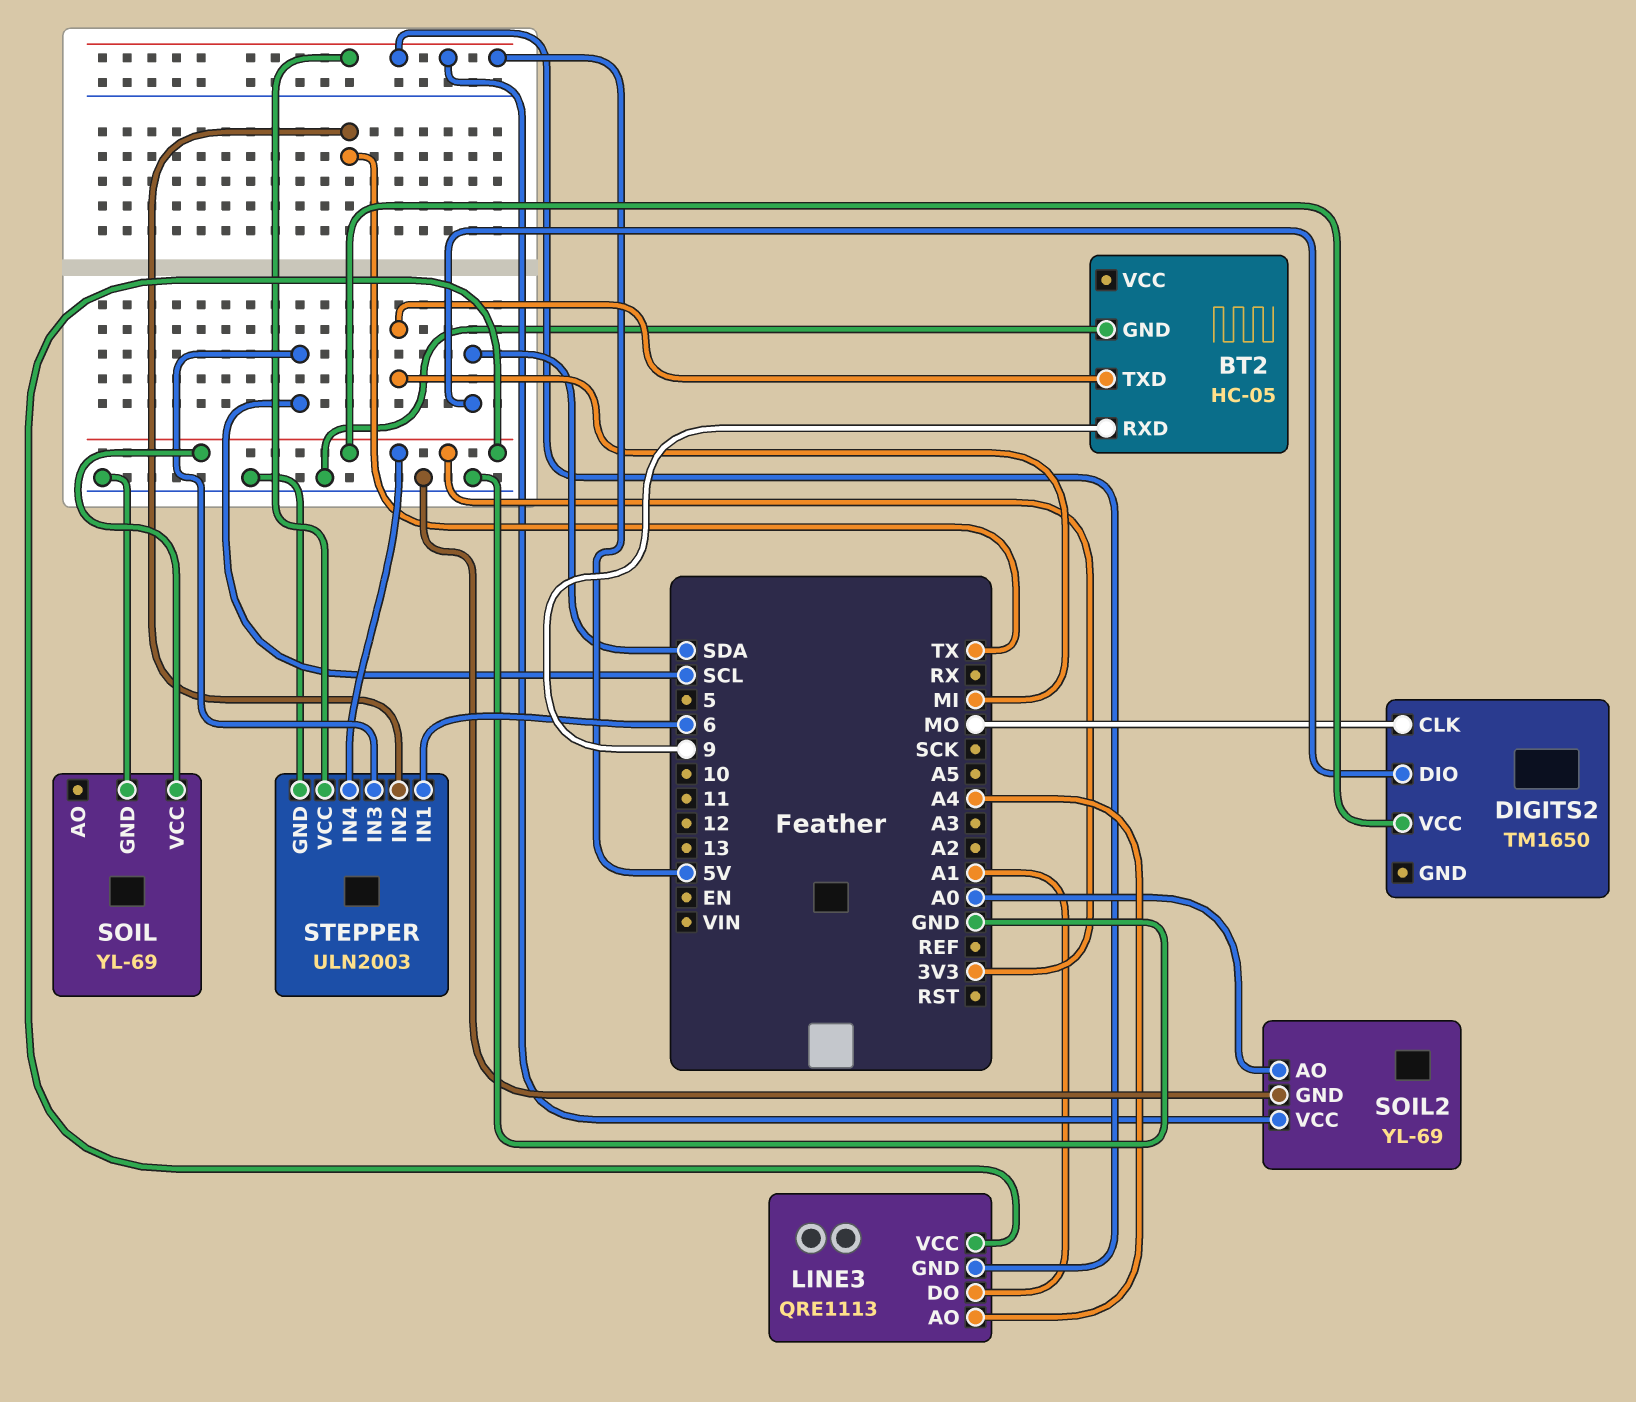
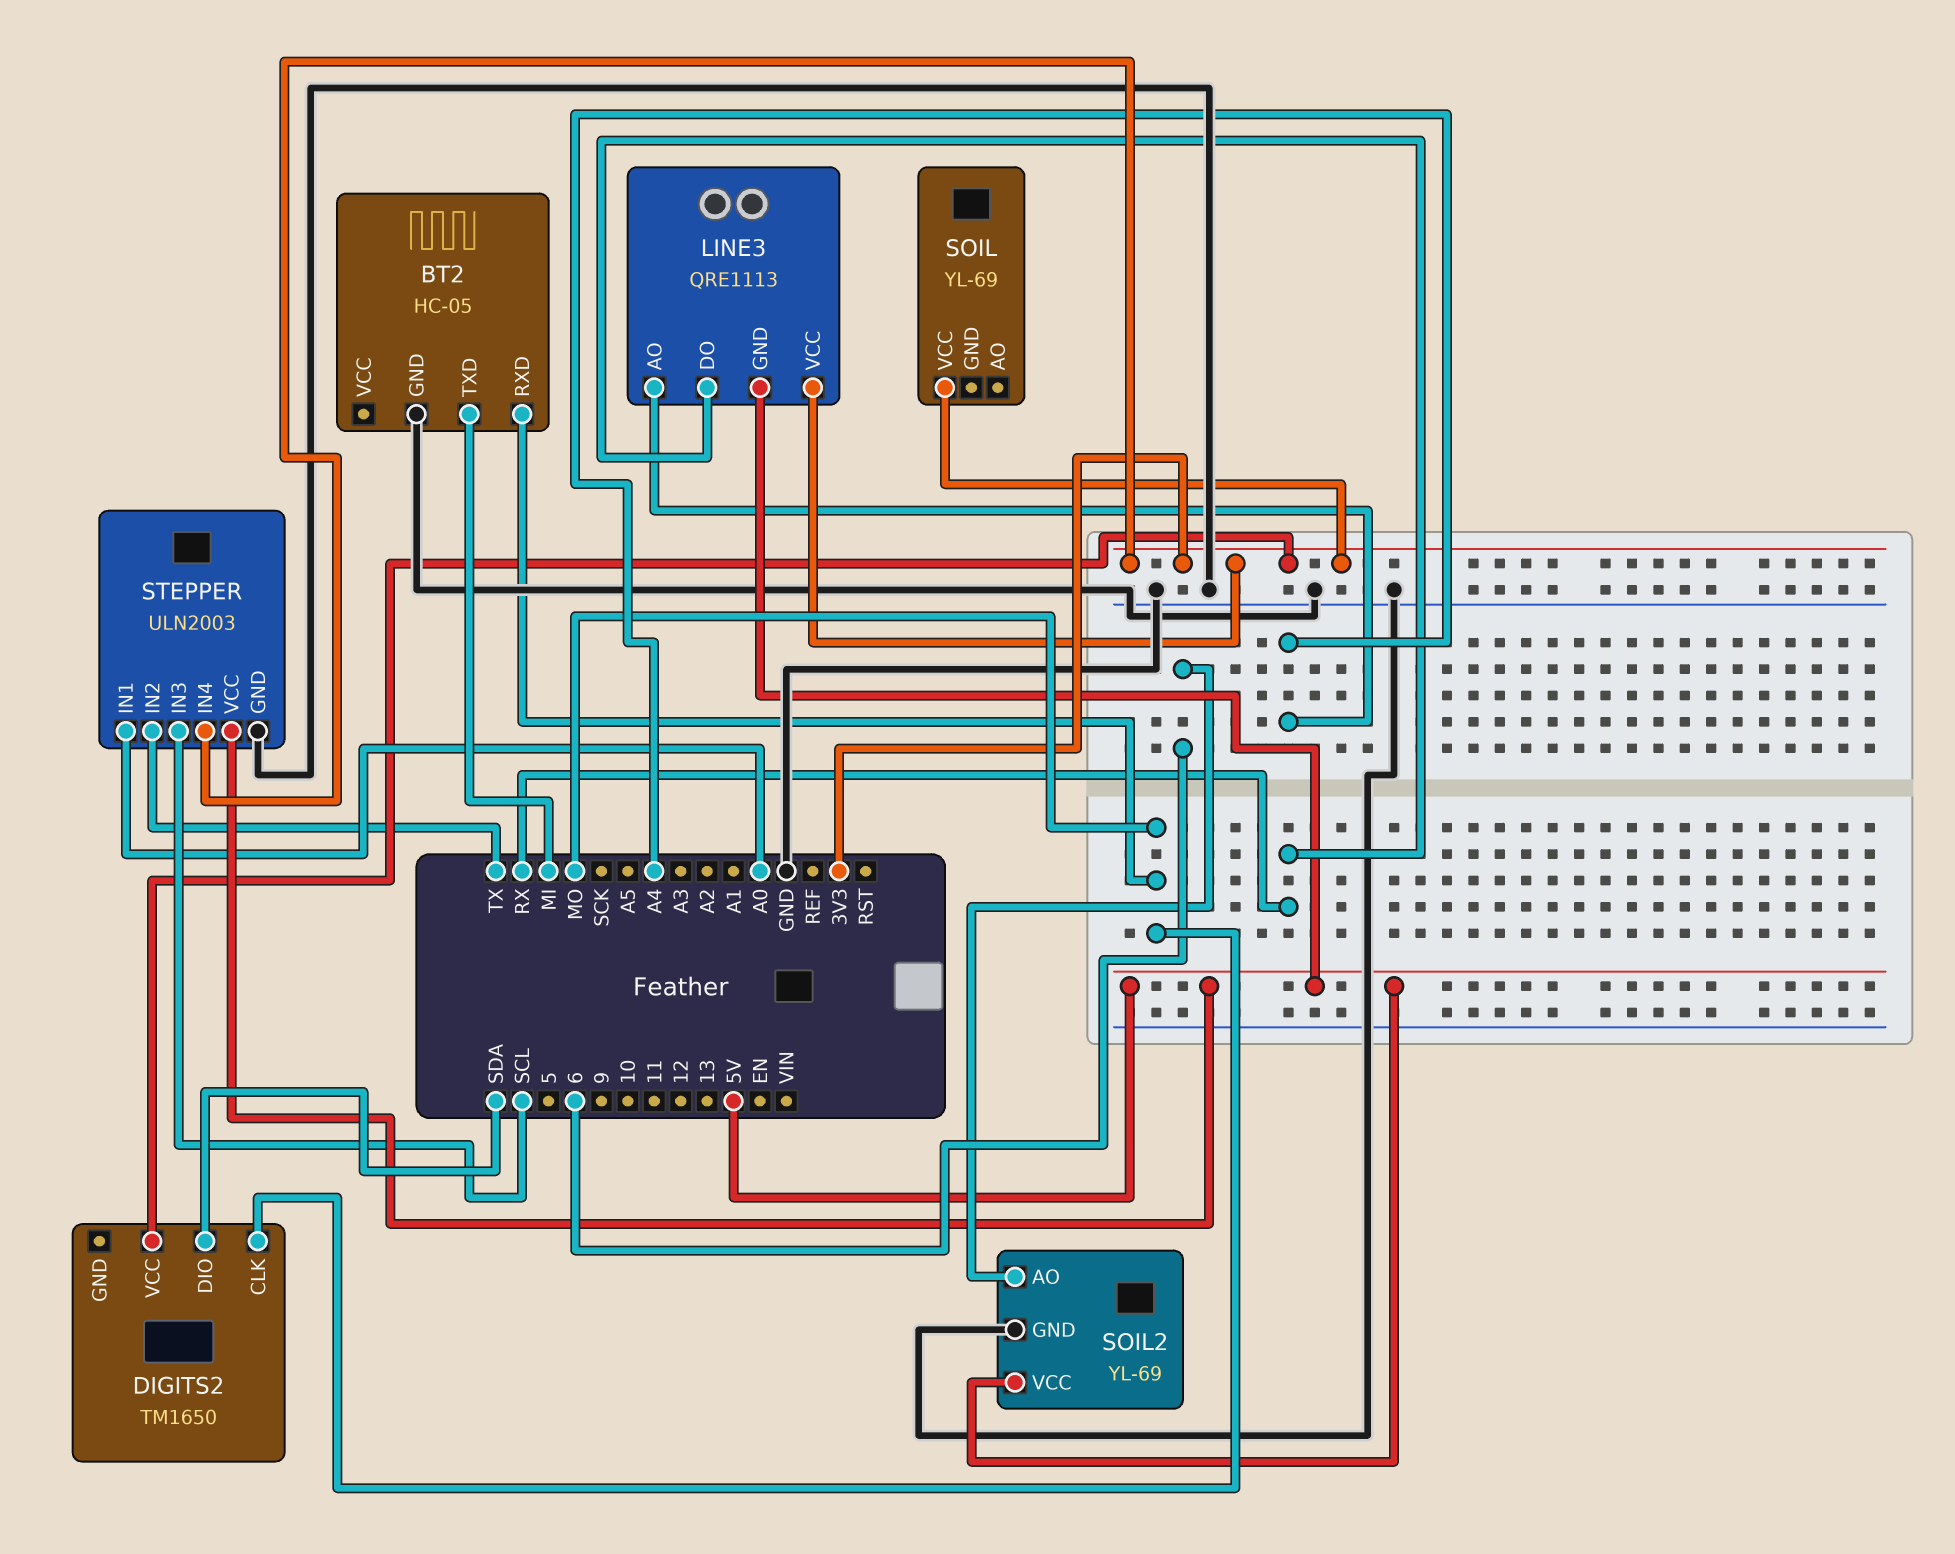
BT2 pin RXD: 9 -> MO
LINE3 pin DO: A1 -> RX
SOIL pin GND: GND -> none
SOIL2 pin AO: A0 -> 6
STEPPER pin IN1: 6 -> A0

